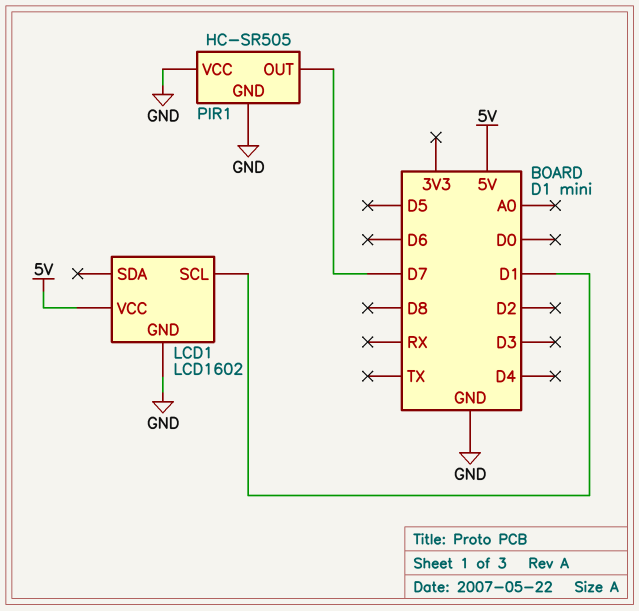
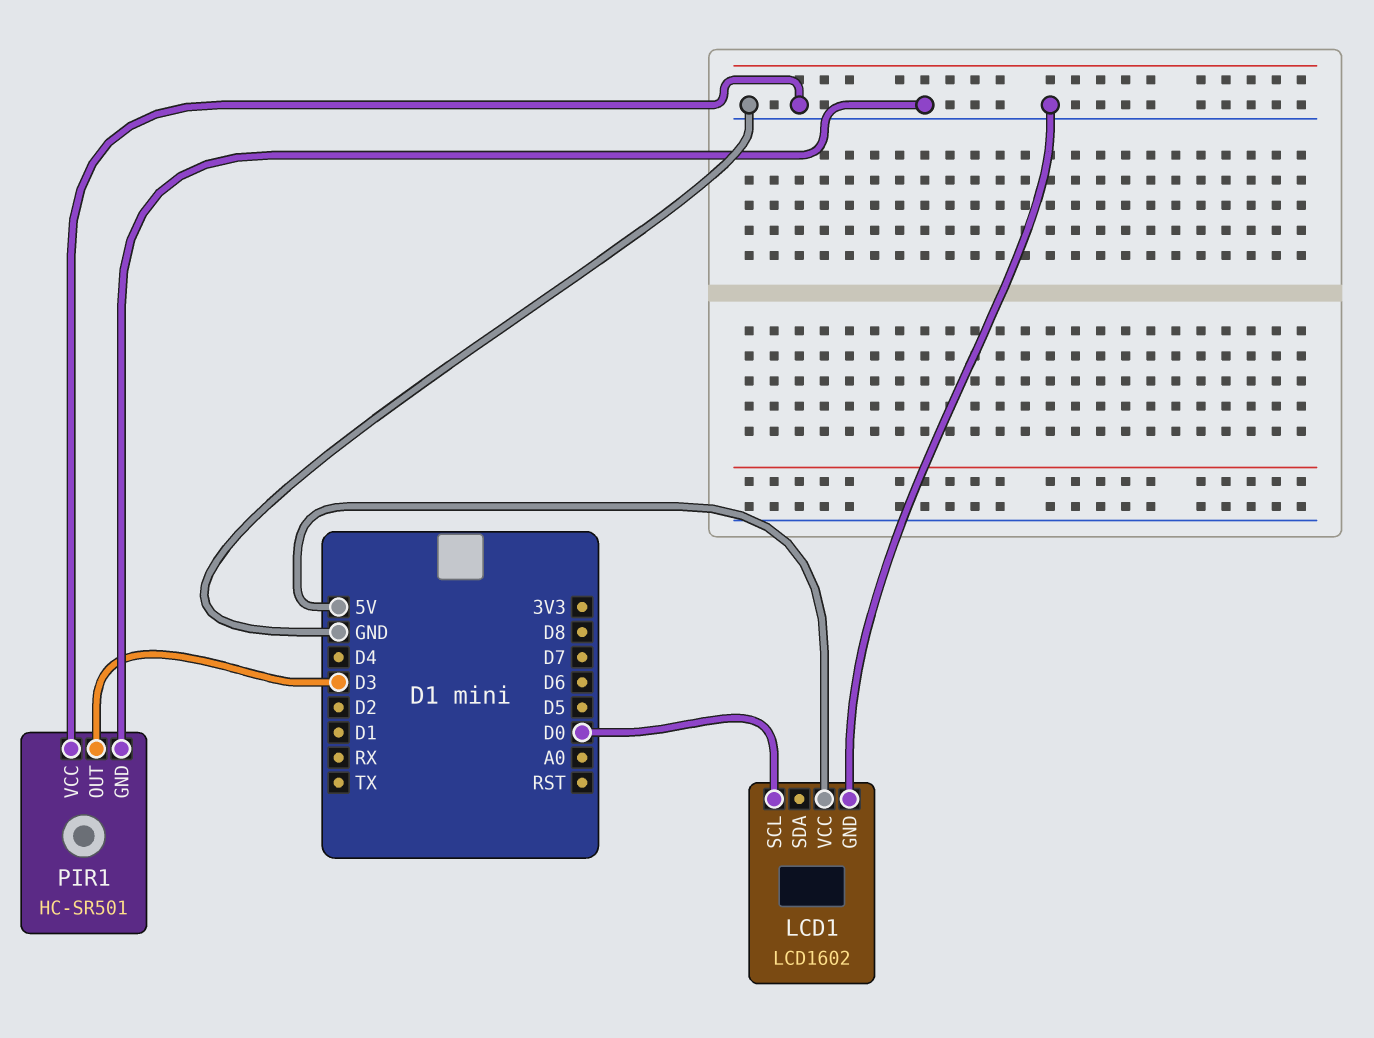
LCD1 pin SCL: D1 -> D0
PIR1: HC-SR505 -> HC-SR501
PIR1 pin OUT: D7 -> D3

